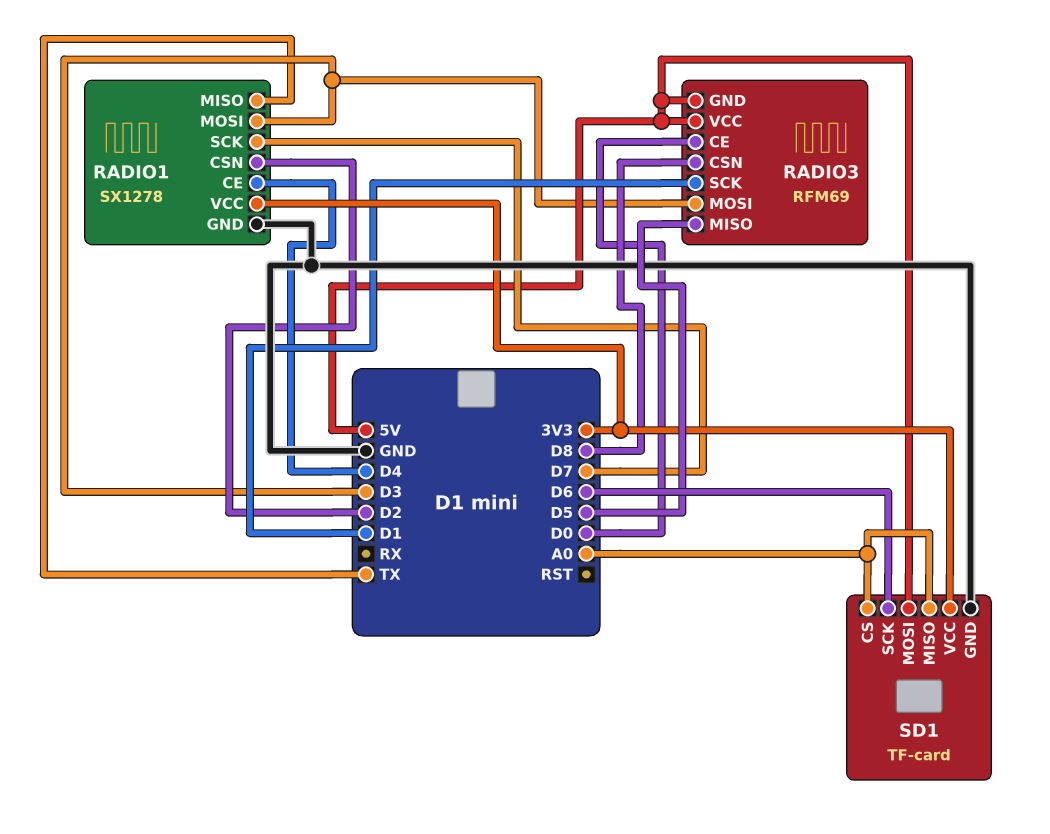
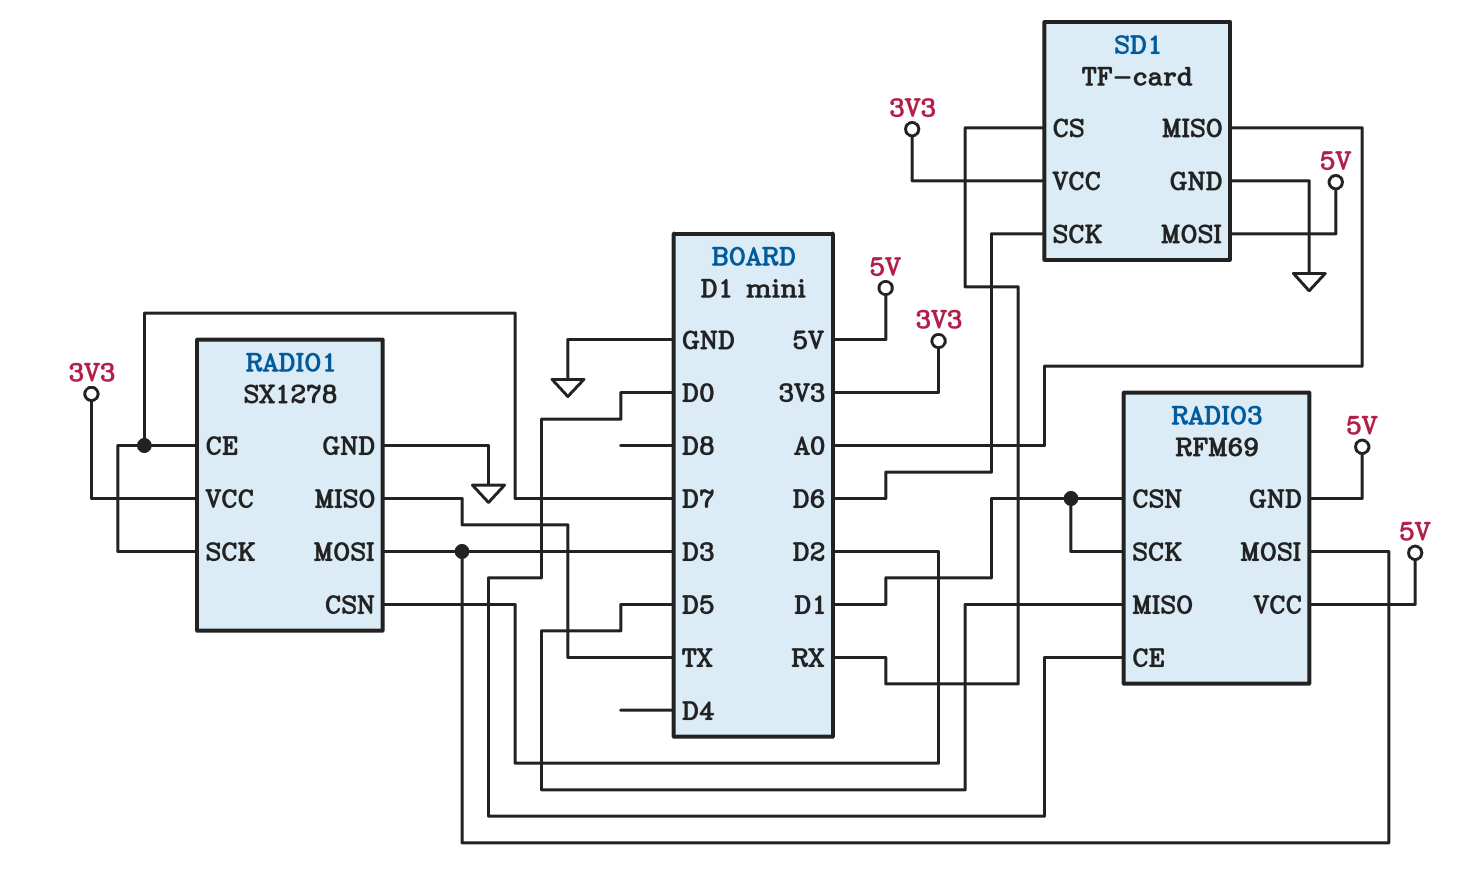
RADIO1 pin CE: D4 -> D7
RADIO3 pin CSN: D8 -> D1
SD1 pin CS: A0 -> RX

